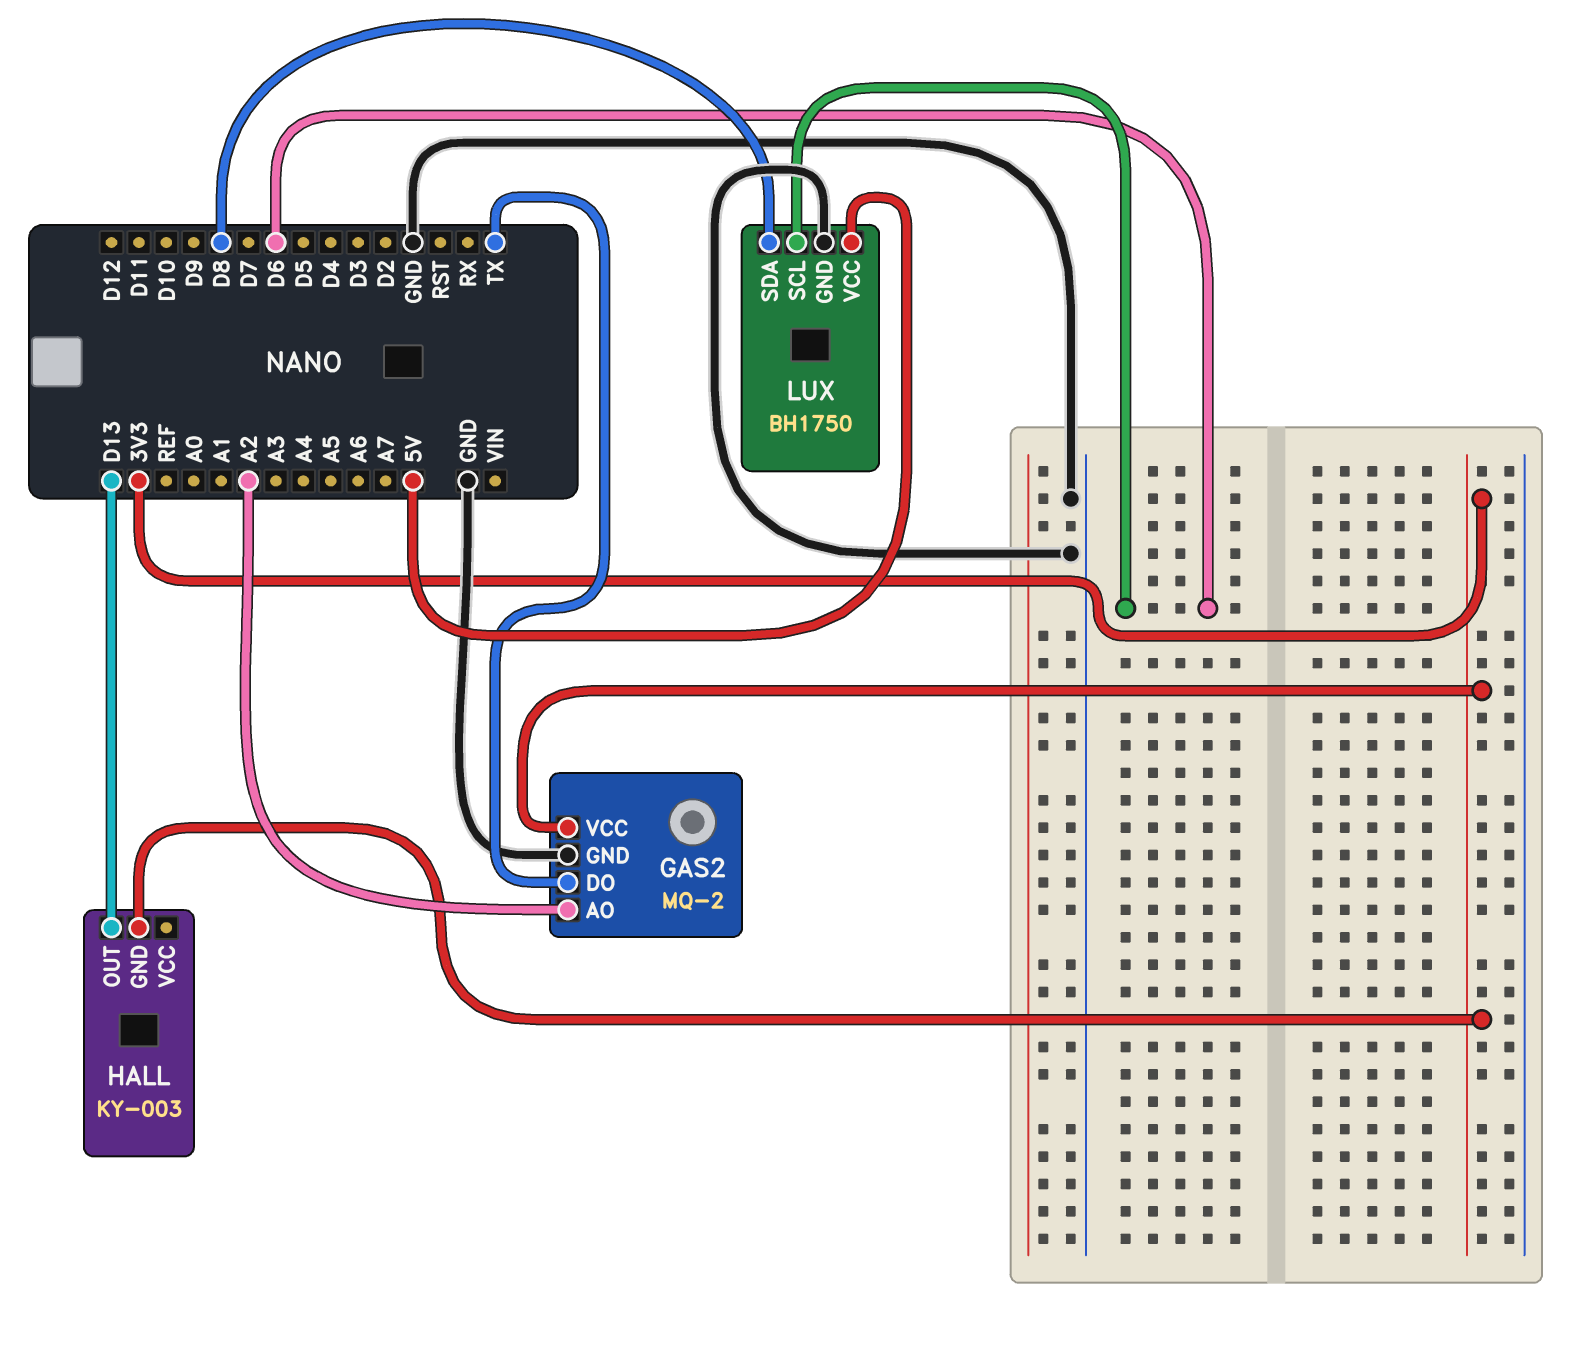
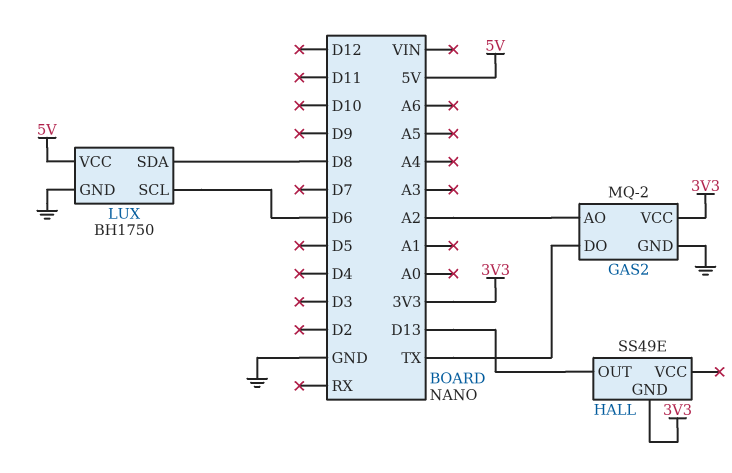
HALL: KY-003 -> SS49E

